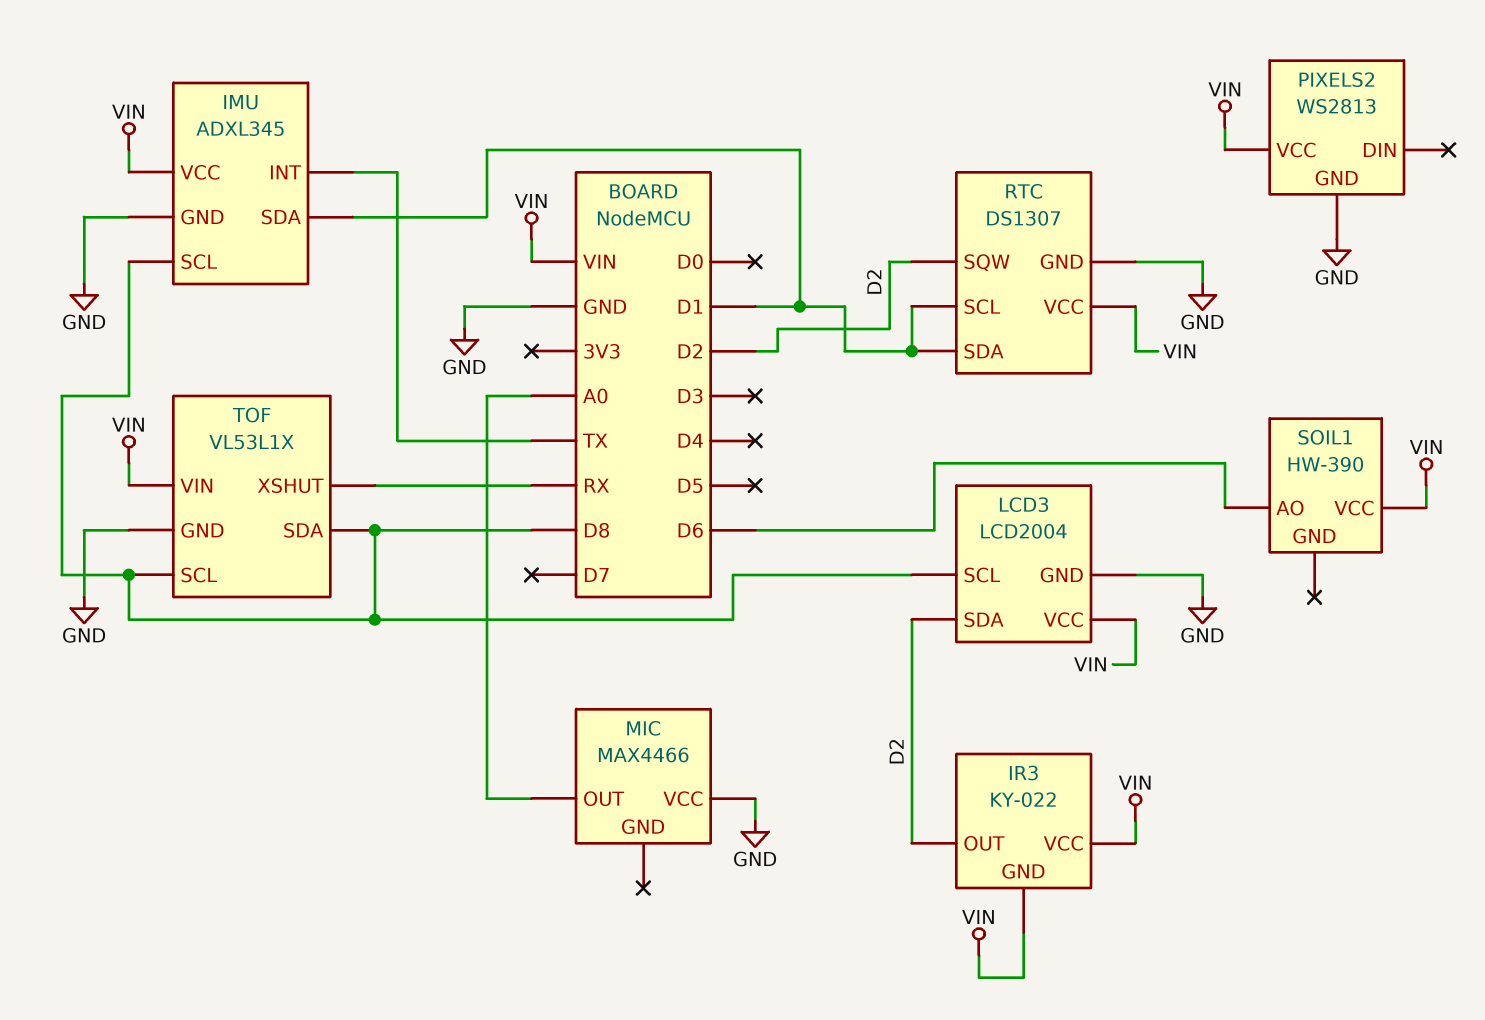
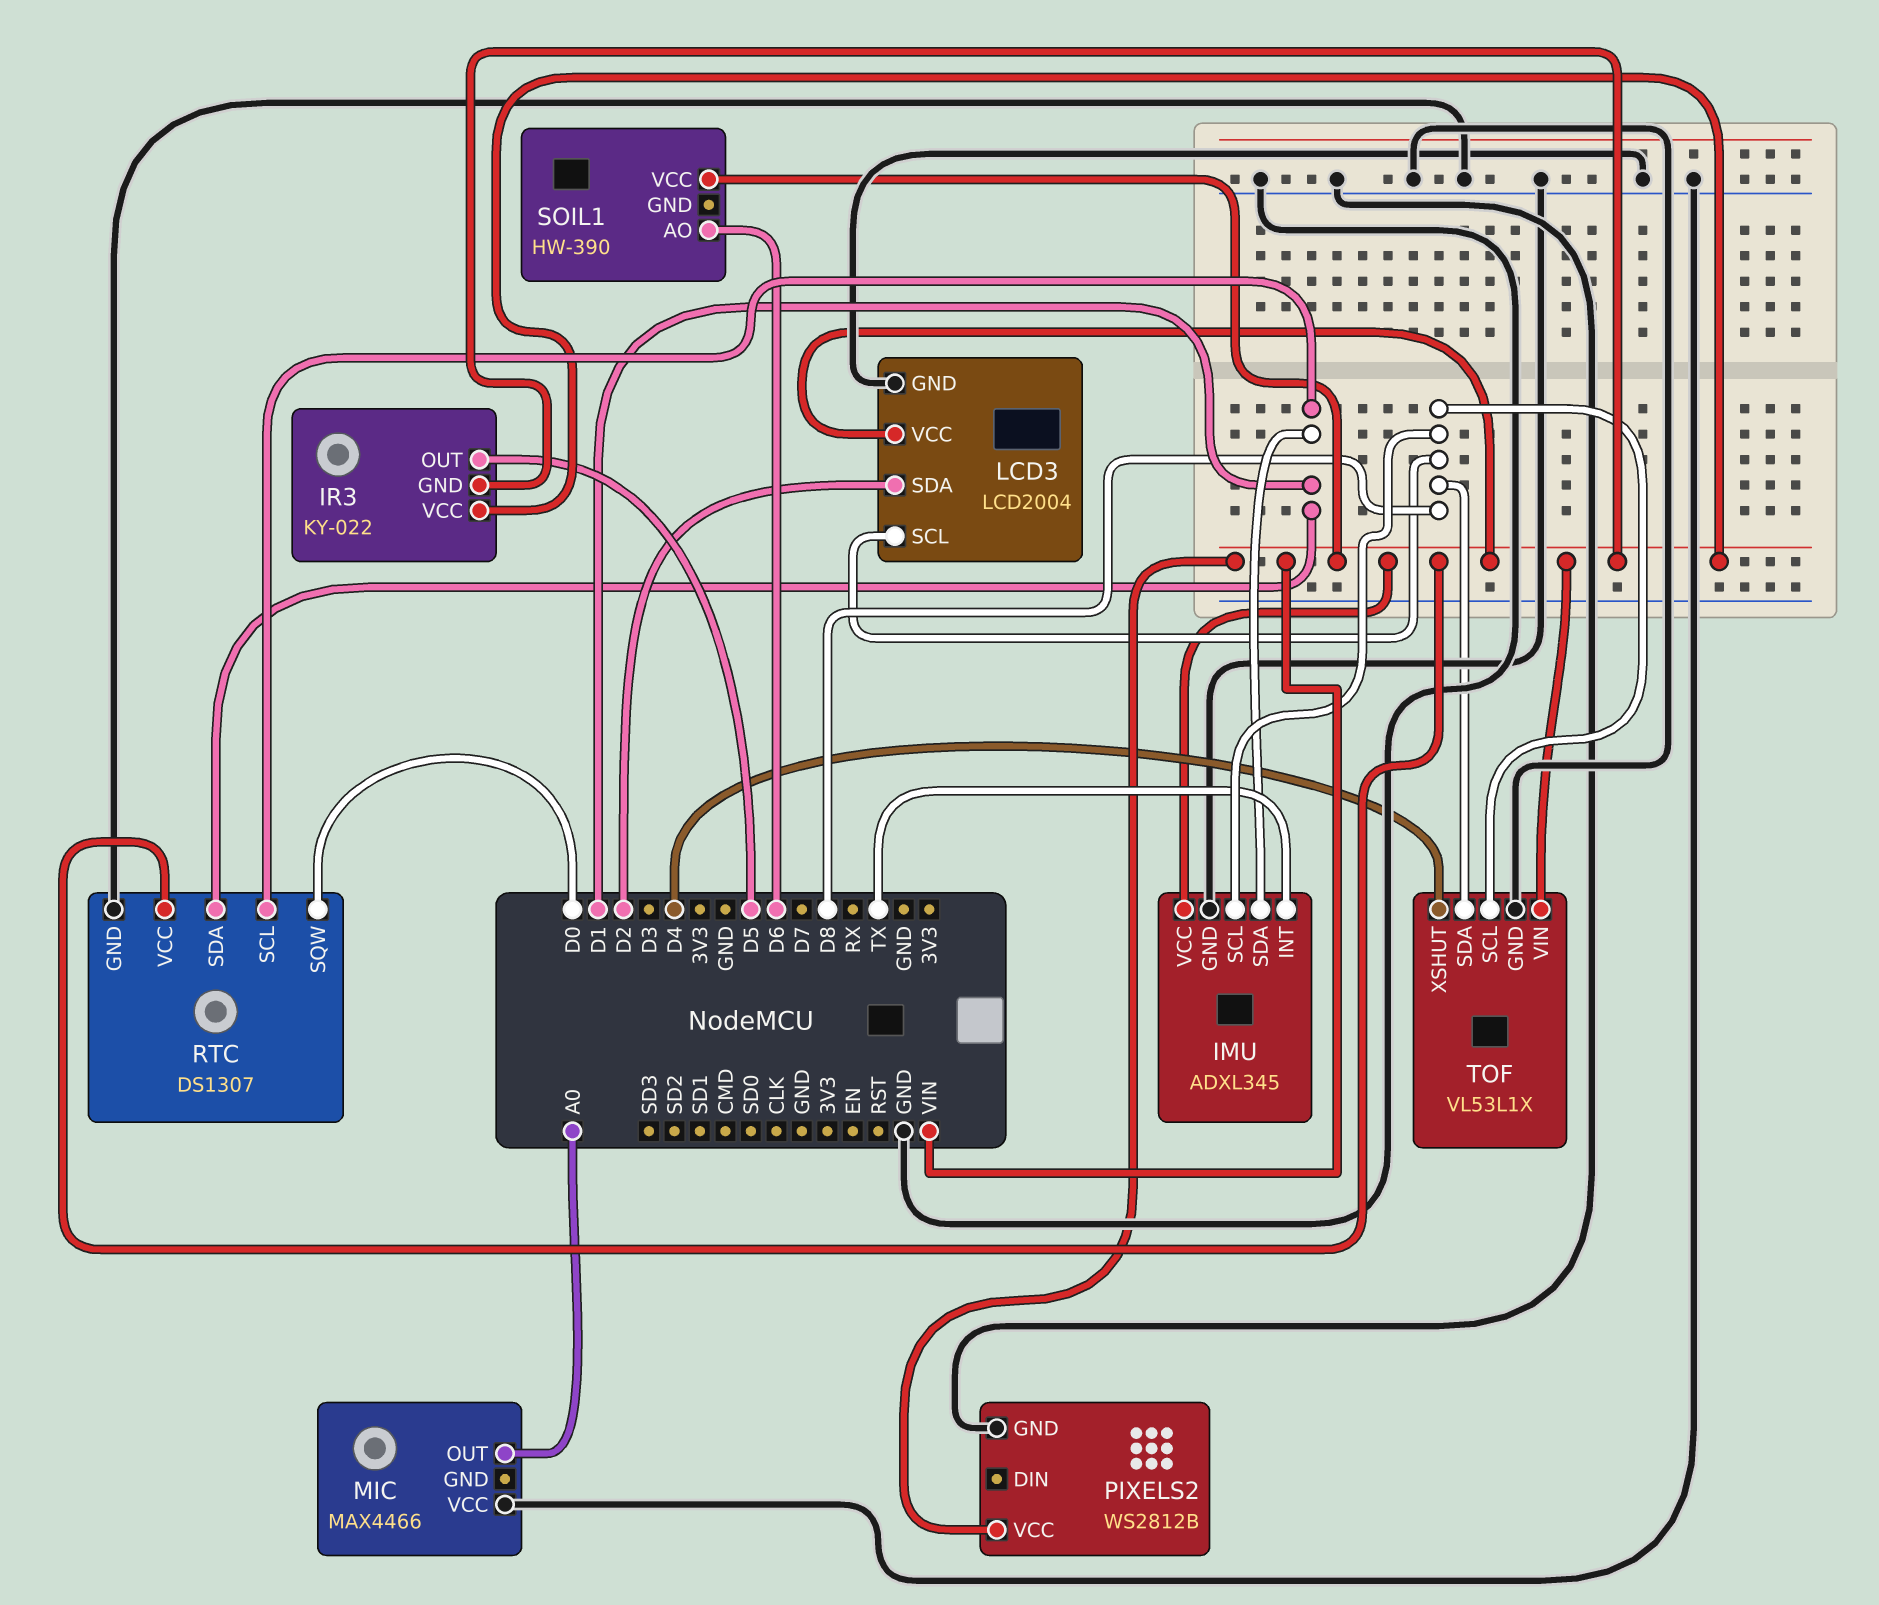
IR3 pin OUT: D2 -> D5
PIXELS2: WS2813 -> WS2812B
RTC pin SQW: D2 -> D0
TOF pin XSHUT: RX -> D4

